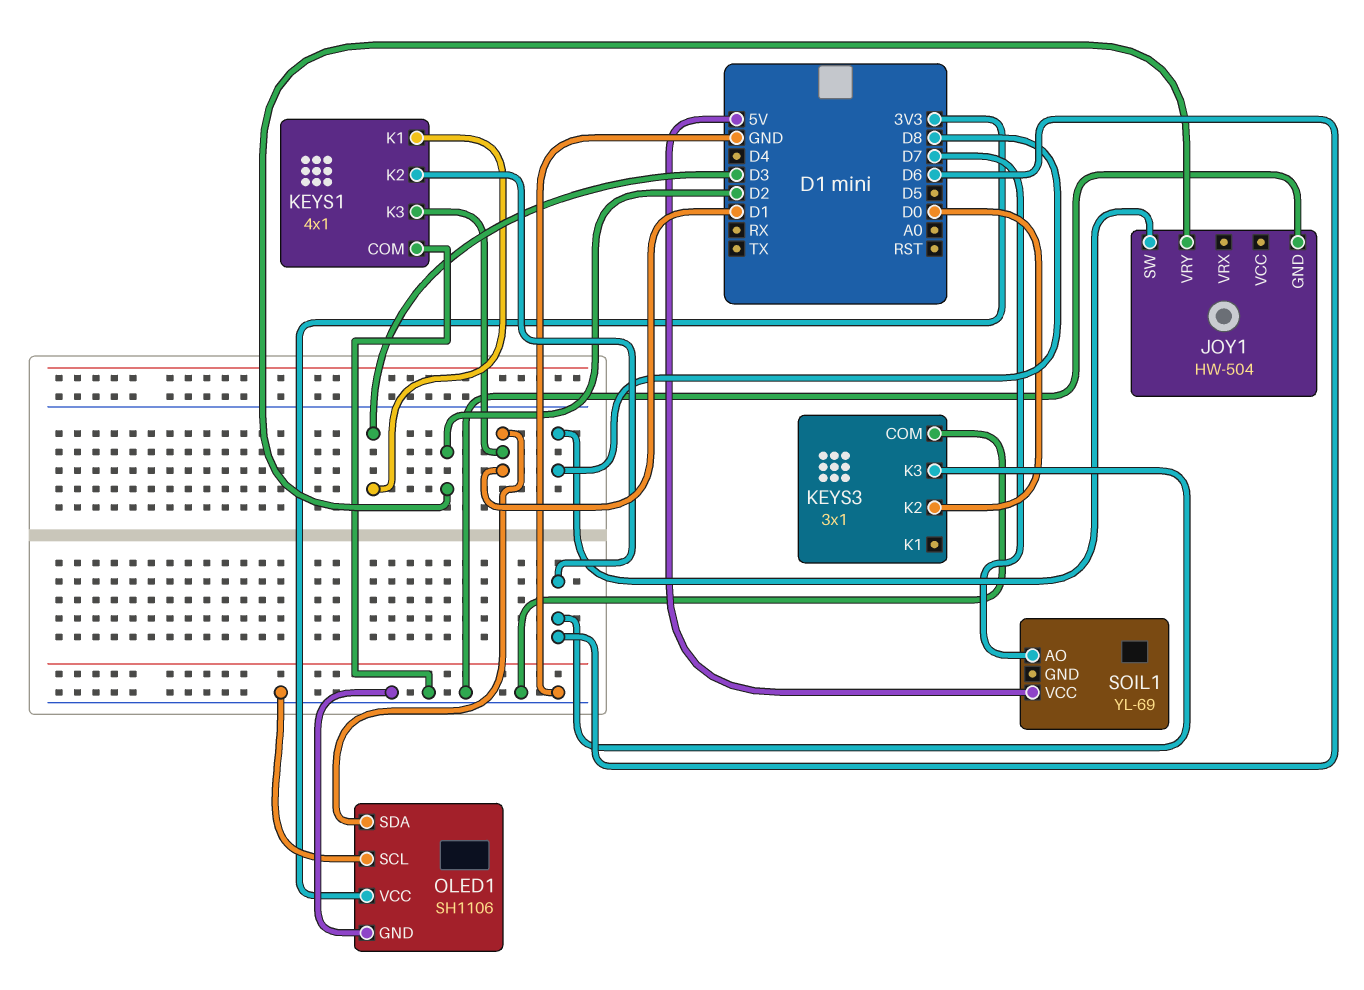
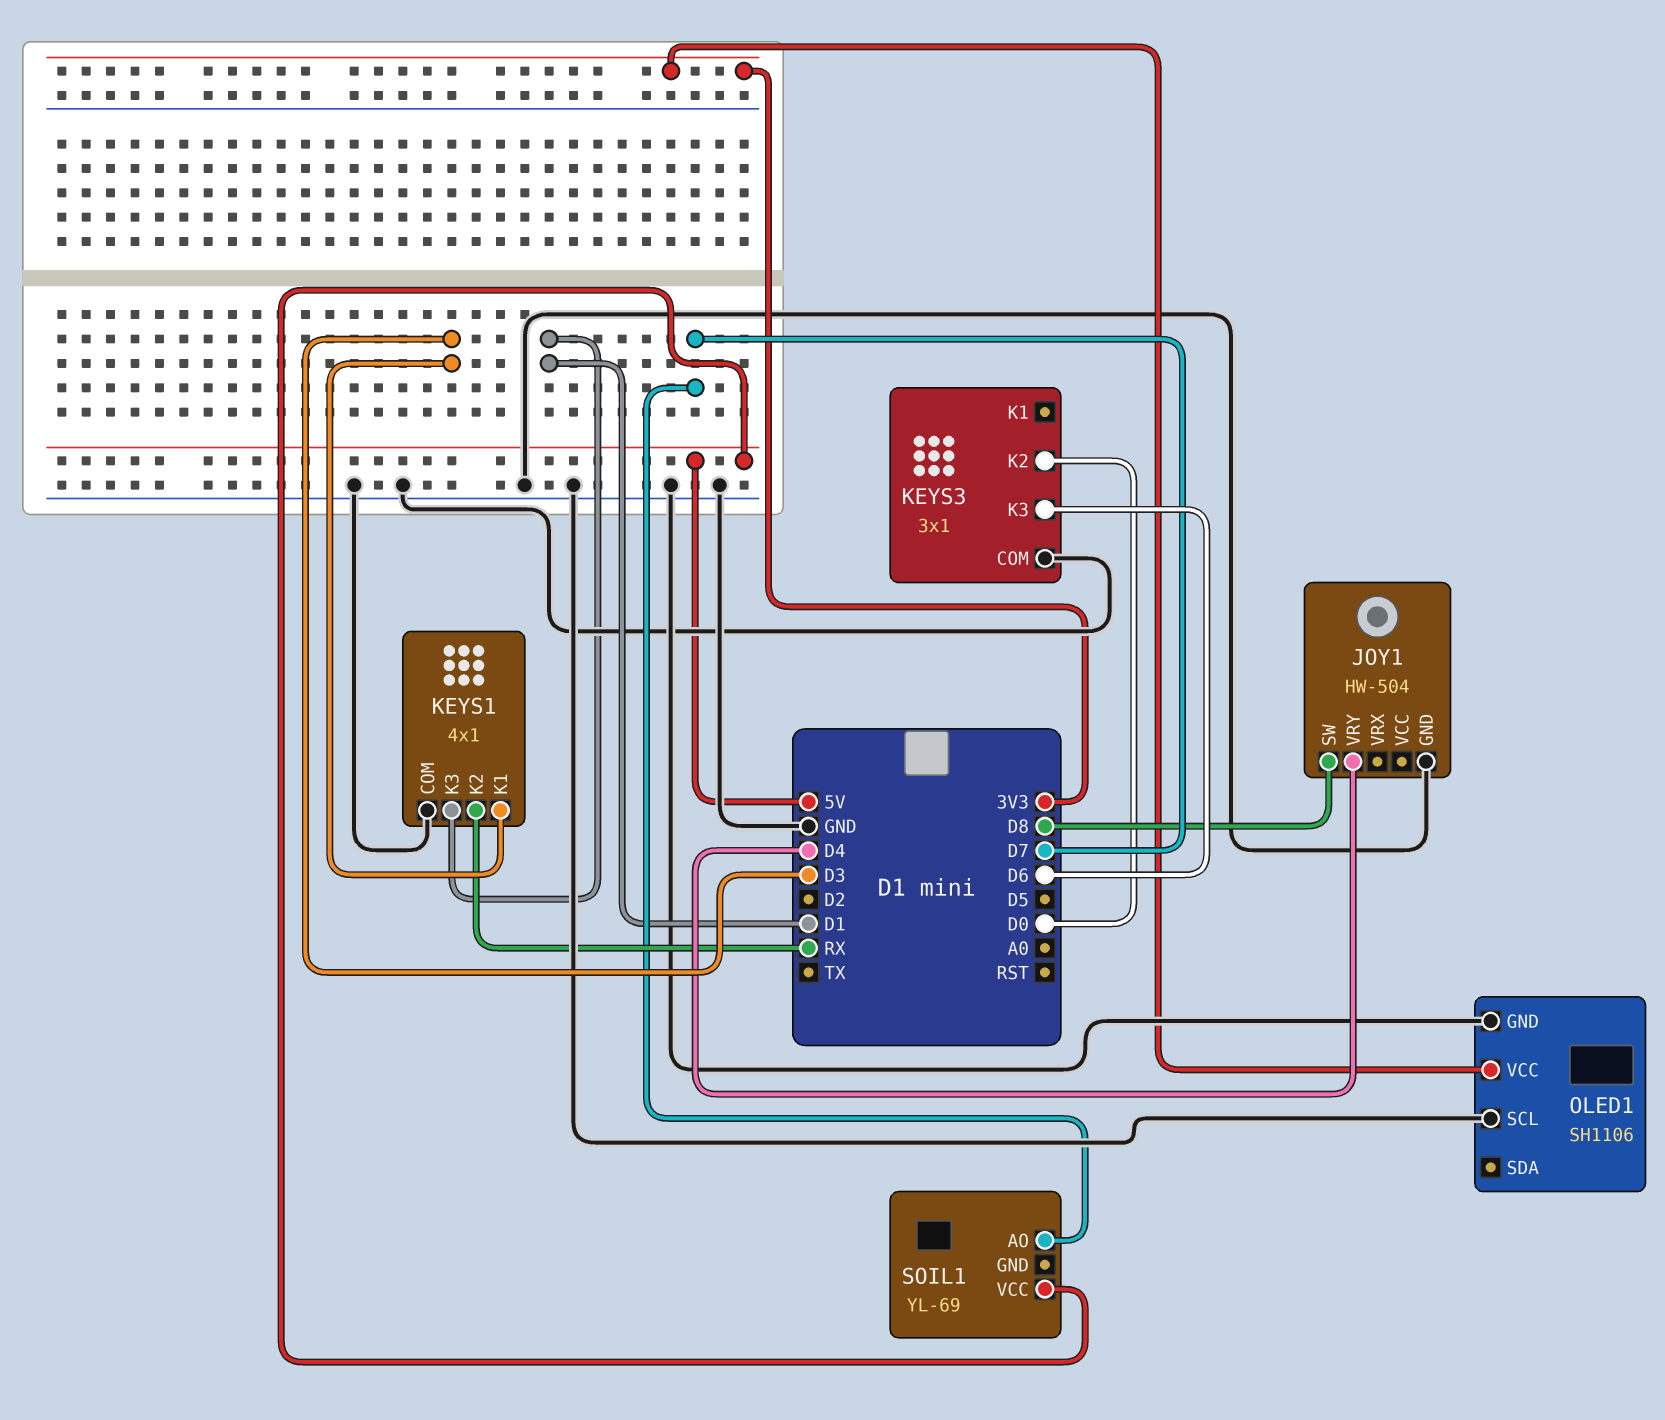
JOY1 pin VRY: D2 -> D4
KEYS1 pin K2: D6 -> RX
OLED1 pin SDA: D1 -> none

